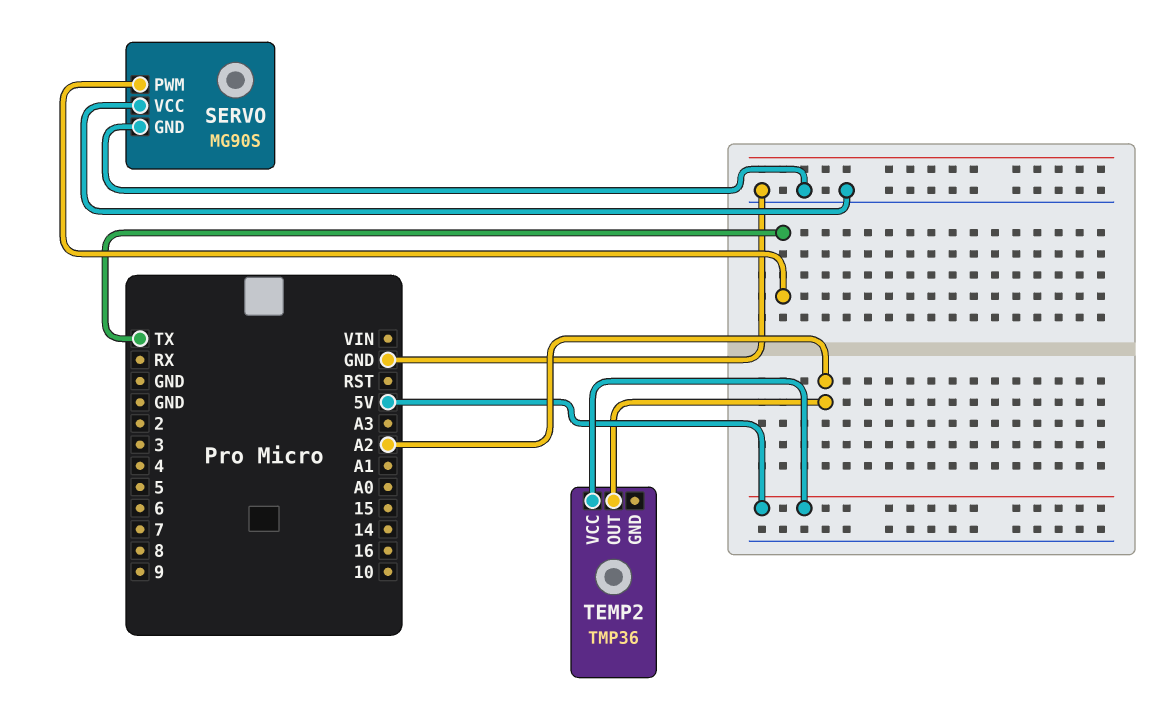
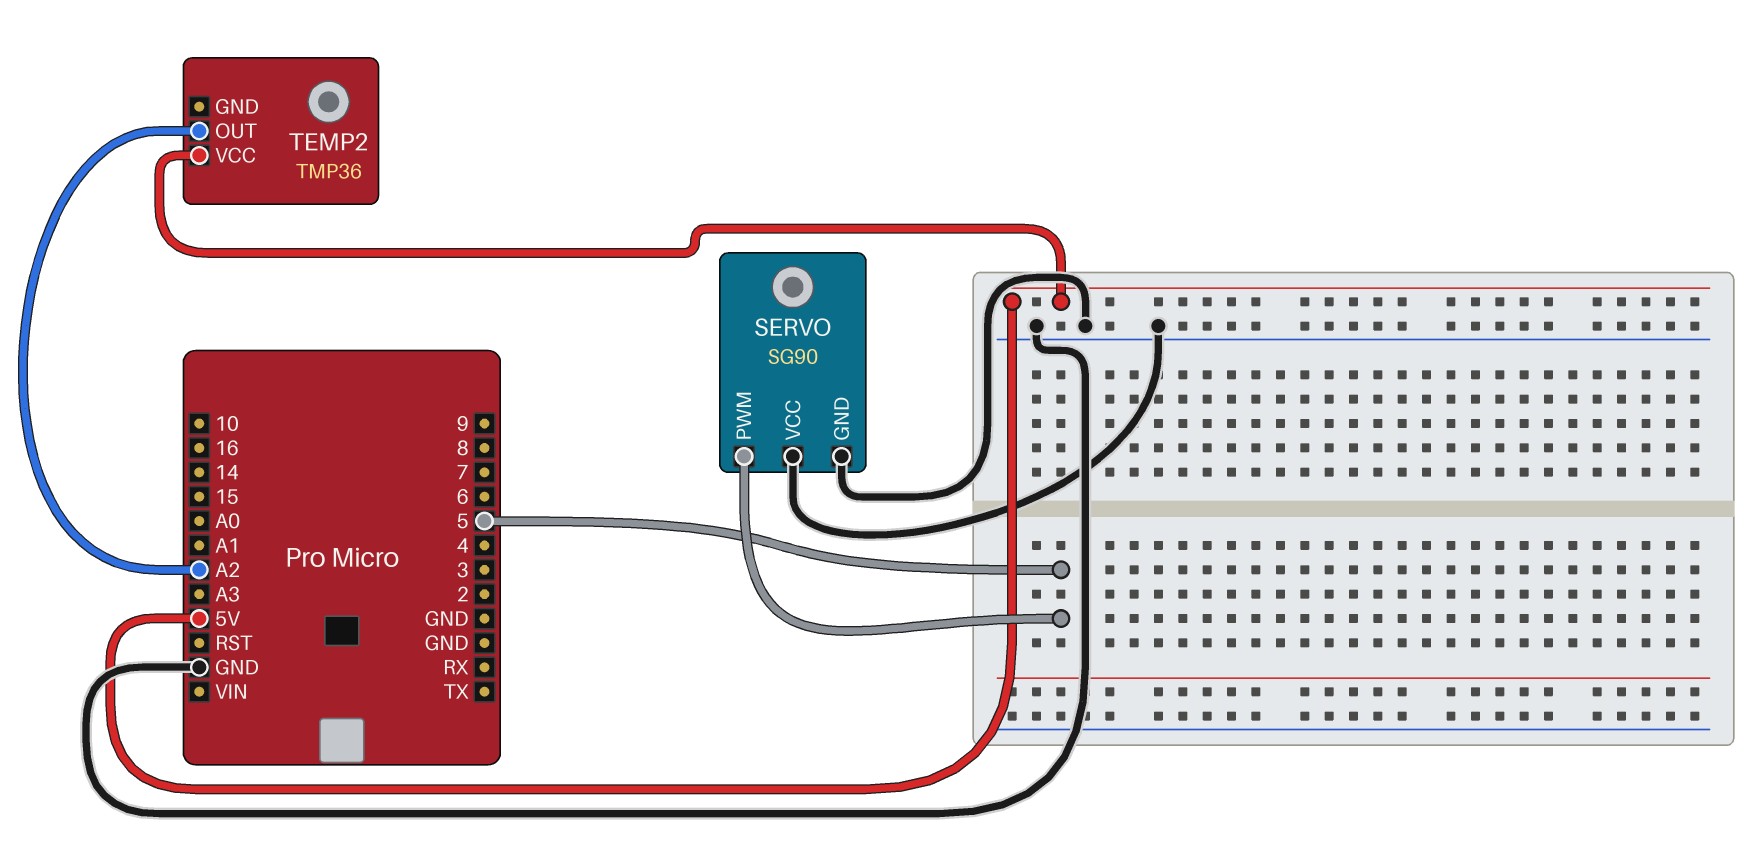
SERVO: MG90S -> SG90
SERVO pin PWM: TX -> 5

